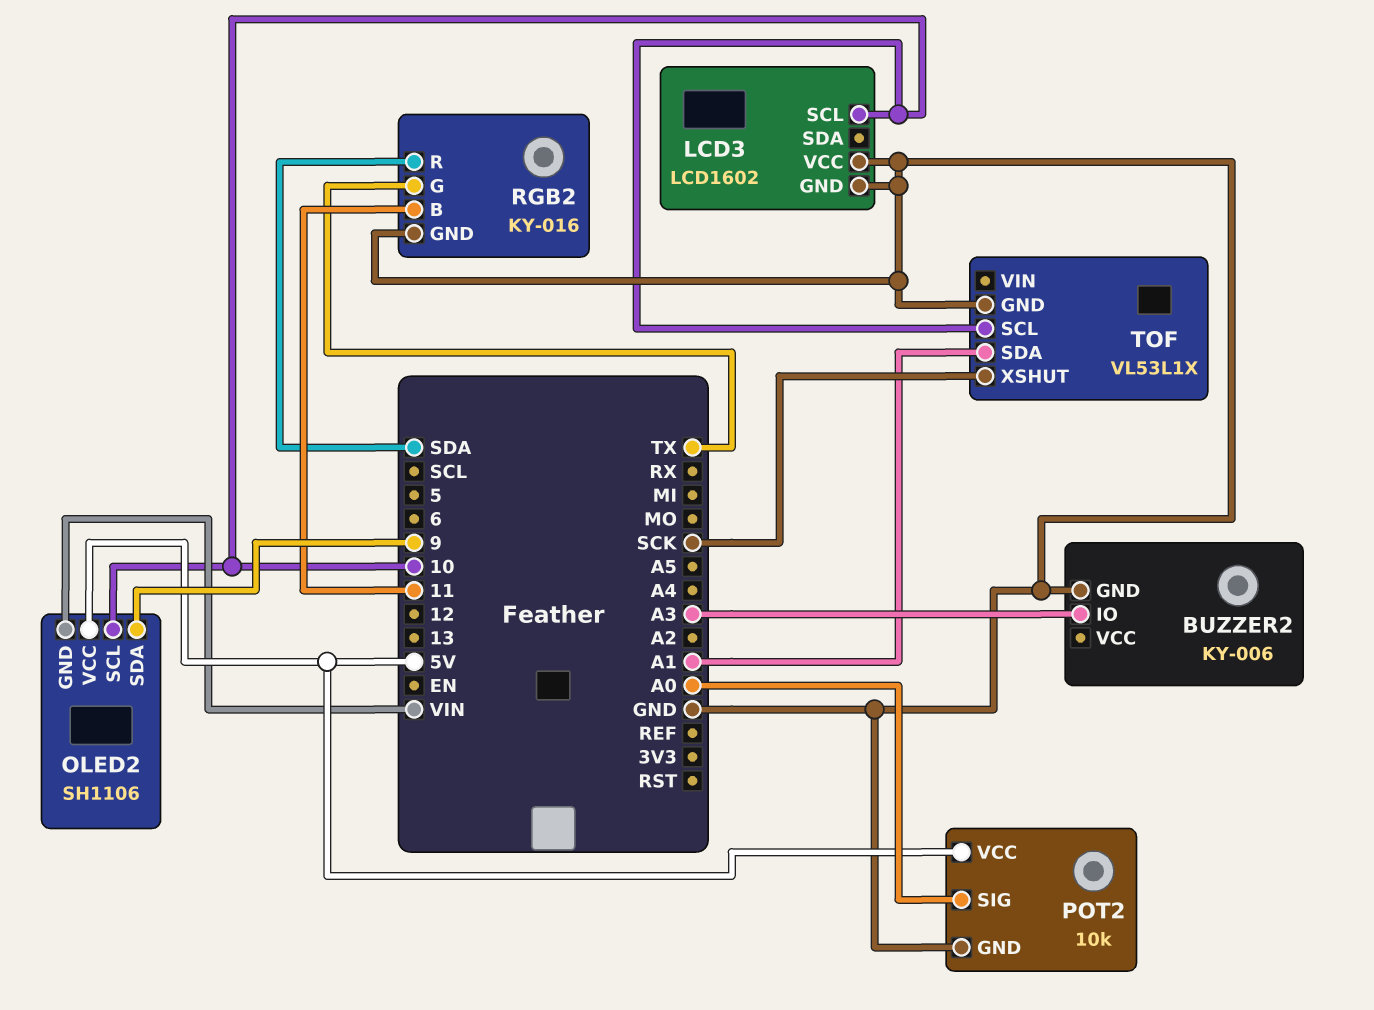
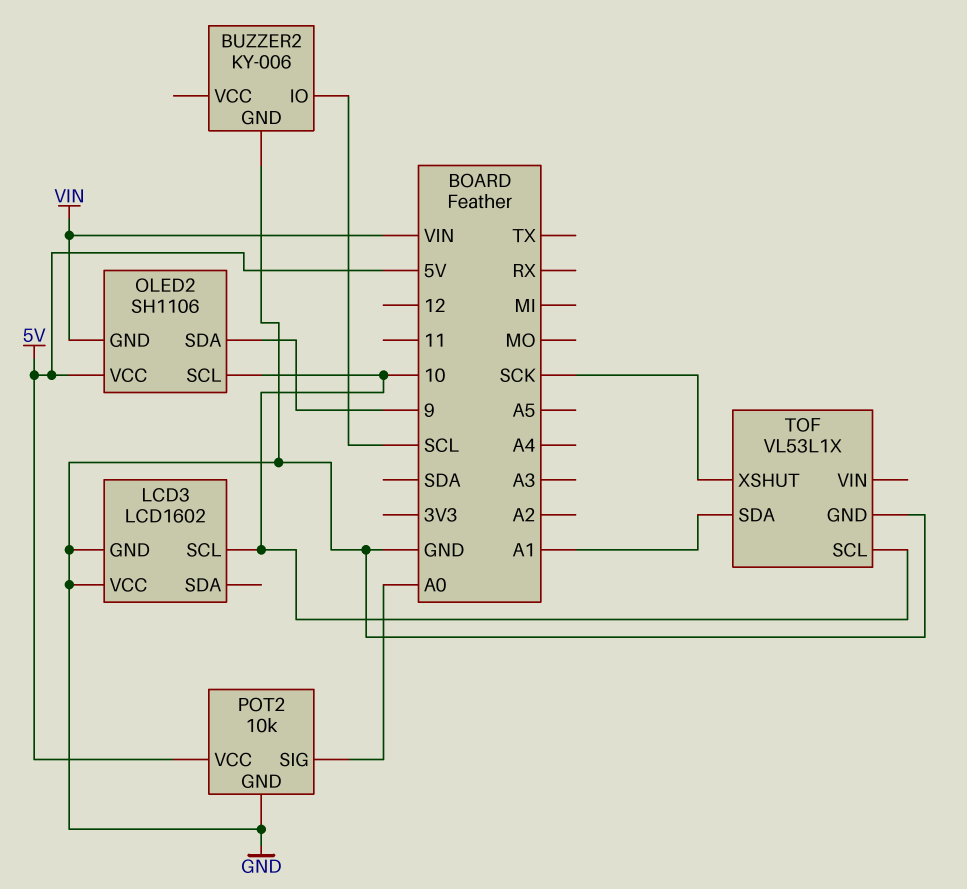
BUZZER2 pin IO: A3 -> SCL
RGB2: KY-016 -> none
RGB2 pin B: 11 -> none
RGB2 pin G: TX -> none
RGB2 pin GND: GND -> none
RGB2 pin R: SDA -> none

